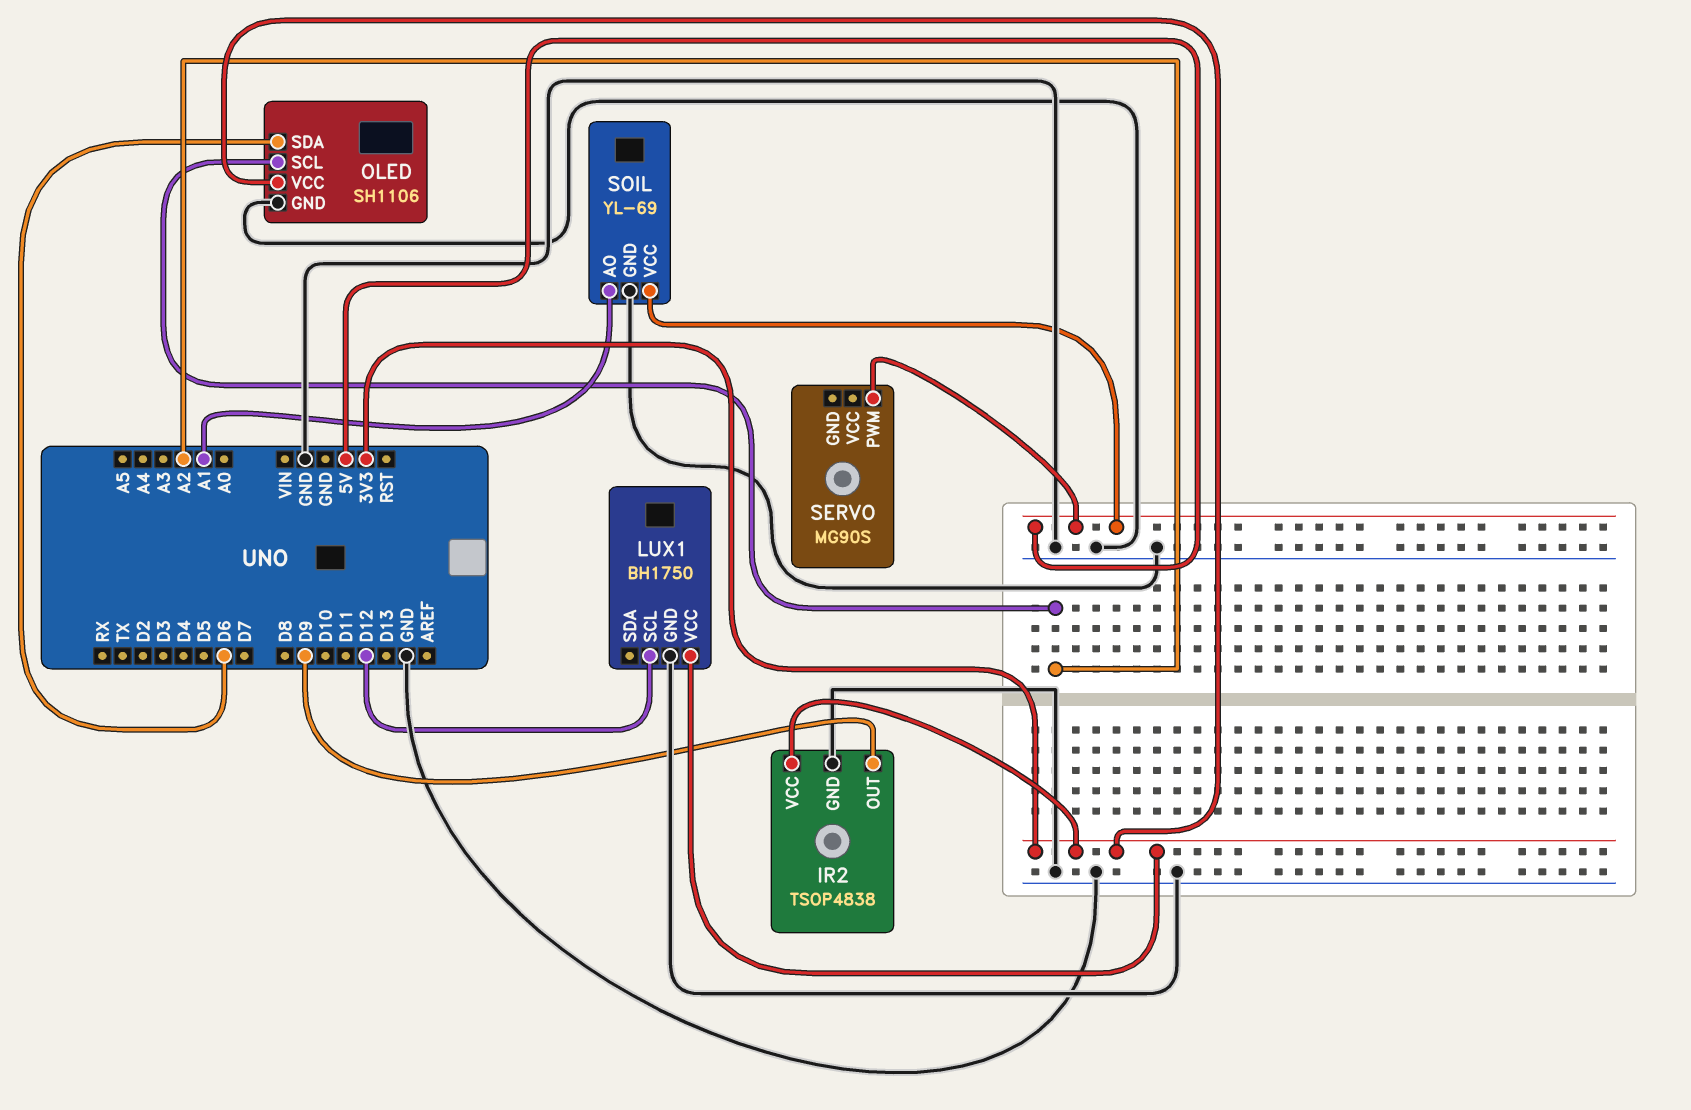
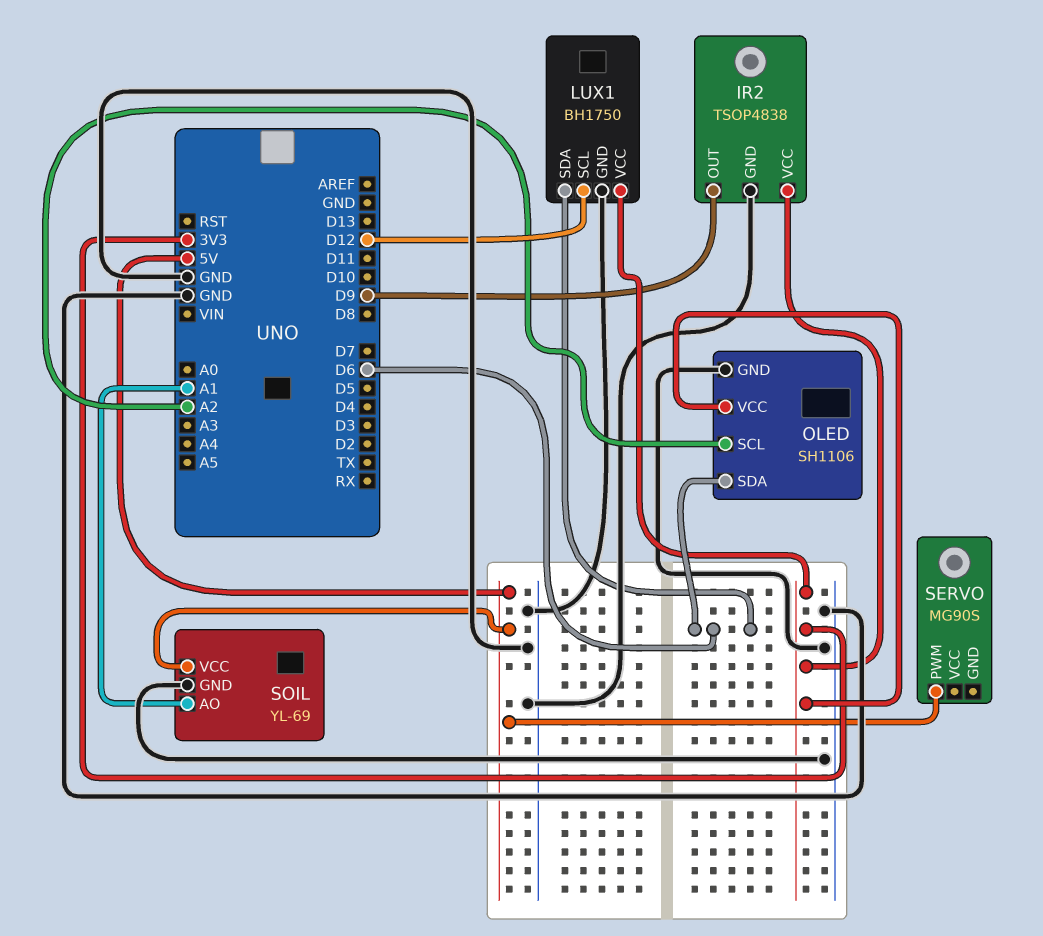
LUX1 pin SDA: none -> D6

